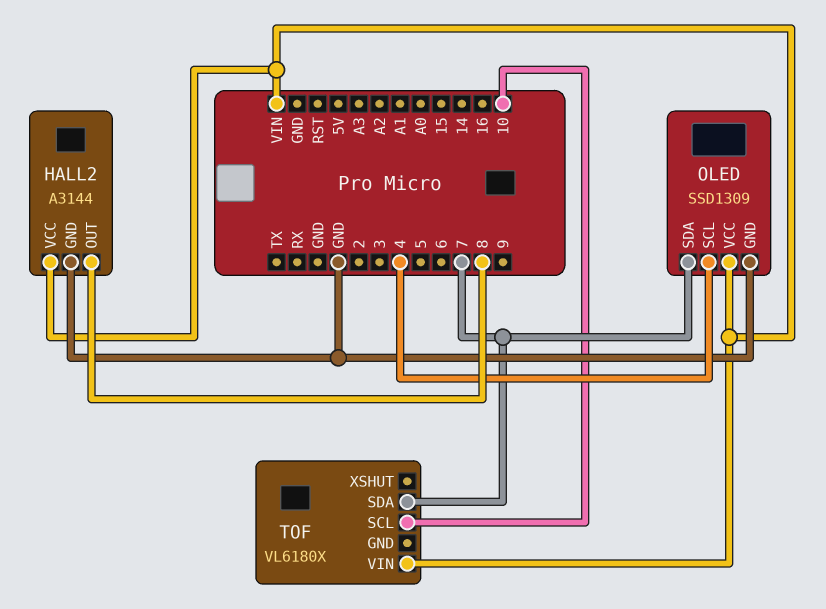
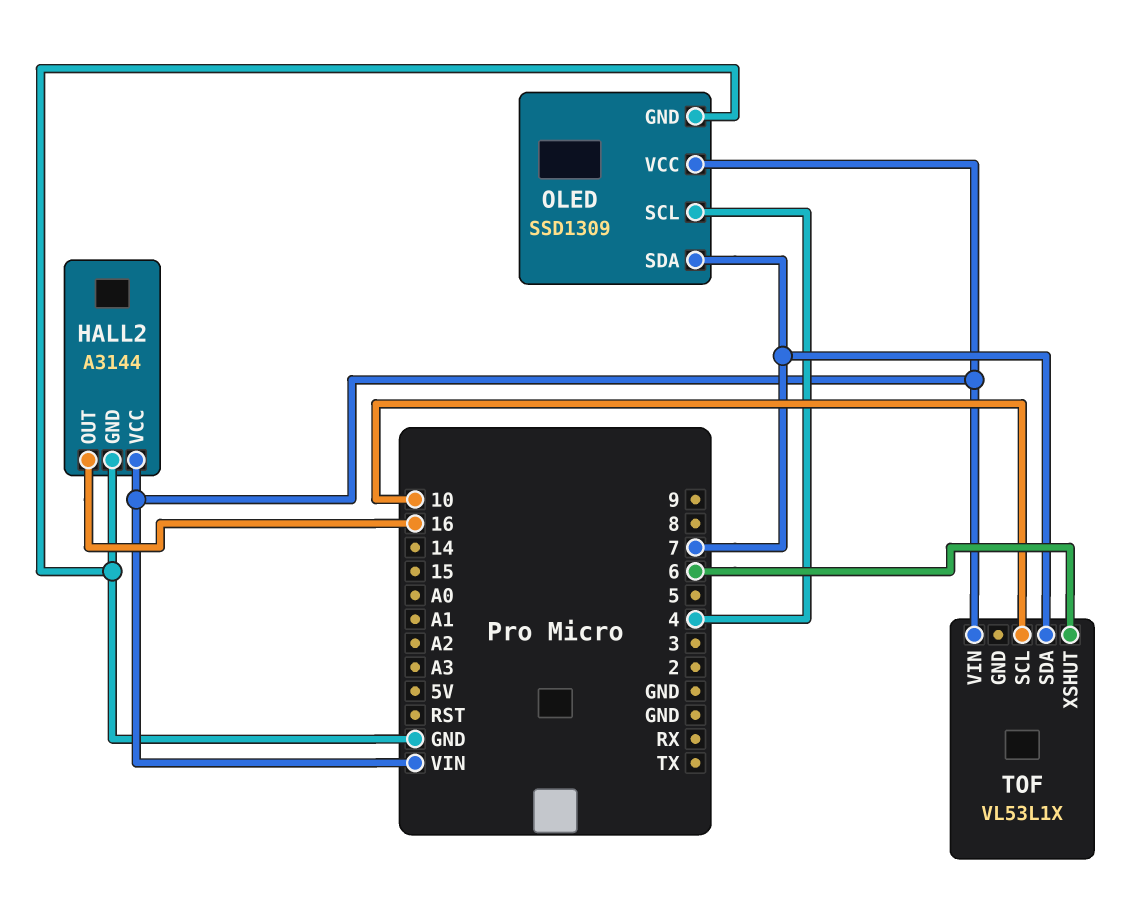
HALL2 pin OUT: 8 -> 16
TOF: VL6180X -> VL53L1X
TOF pin XSHUT: none -> 6

